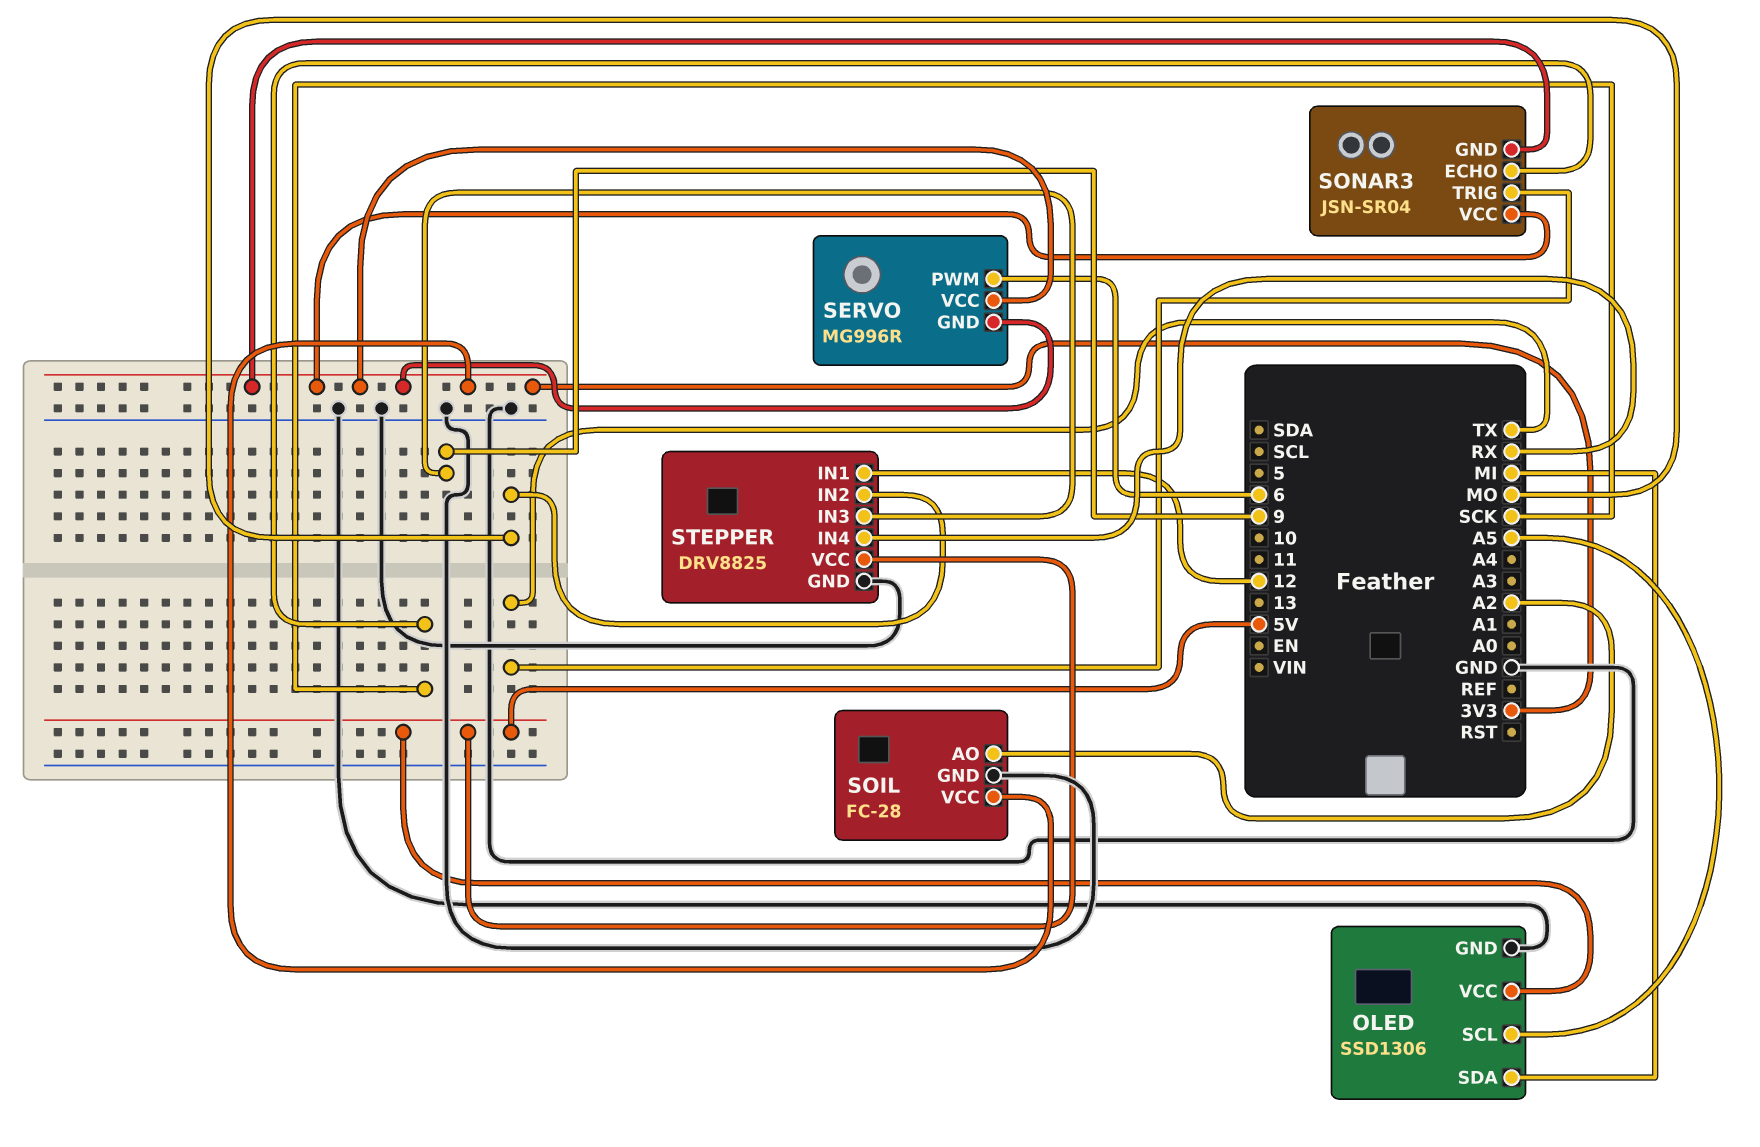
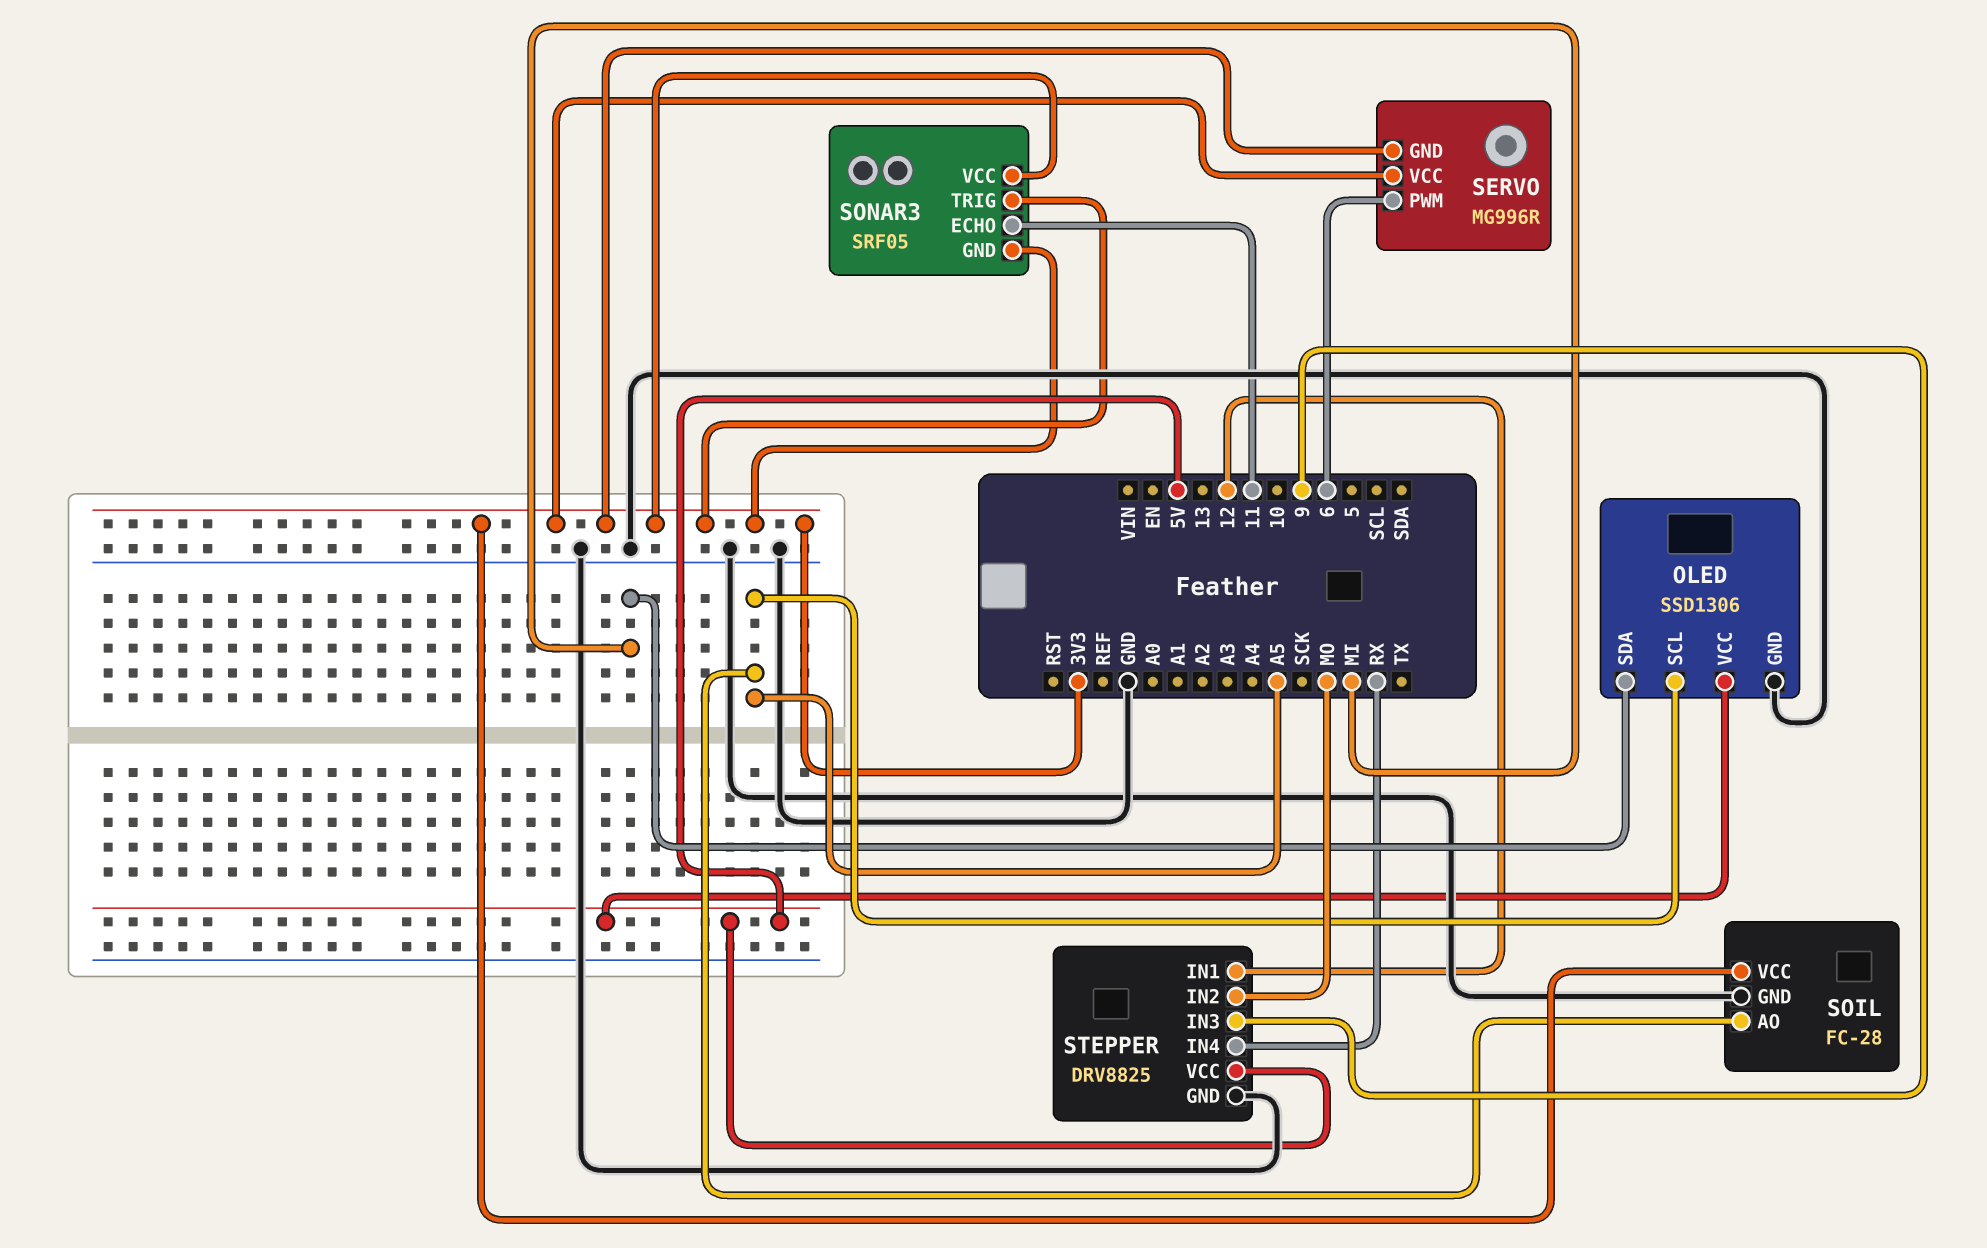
SOIL pin AO: A2 -> A5
SONAR3: JSN-SR04 -> SRF05
SONAR3 pin ECHO: SCK -> 11
SONAR3 pin TRIG: TX -> 3V3

